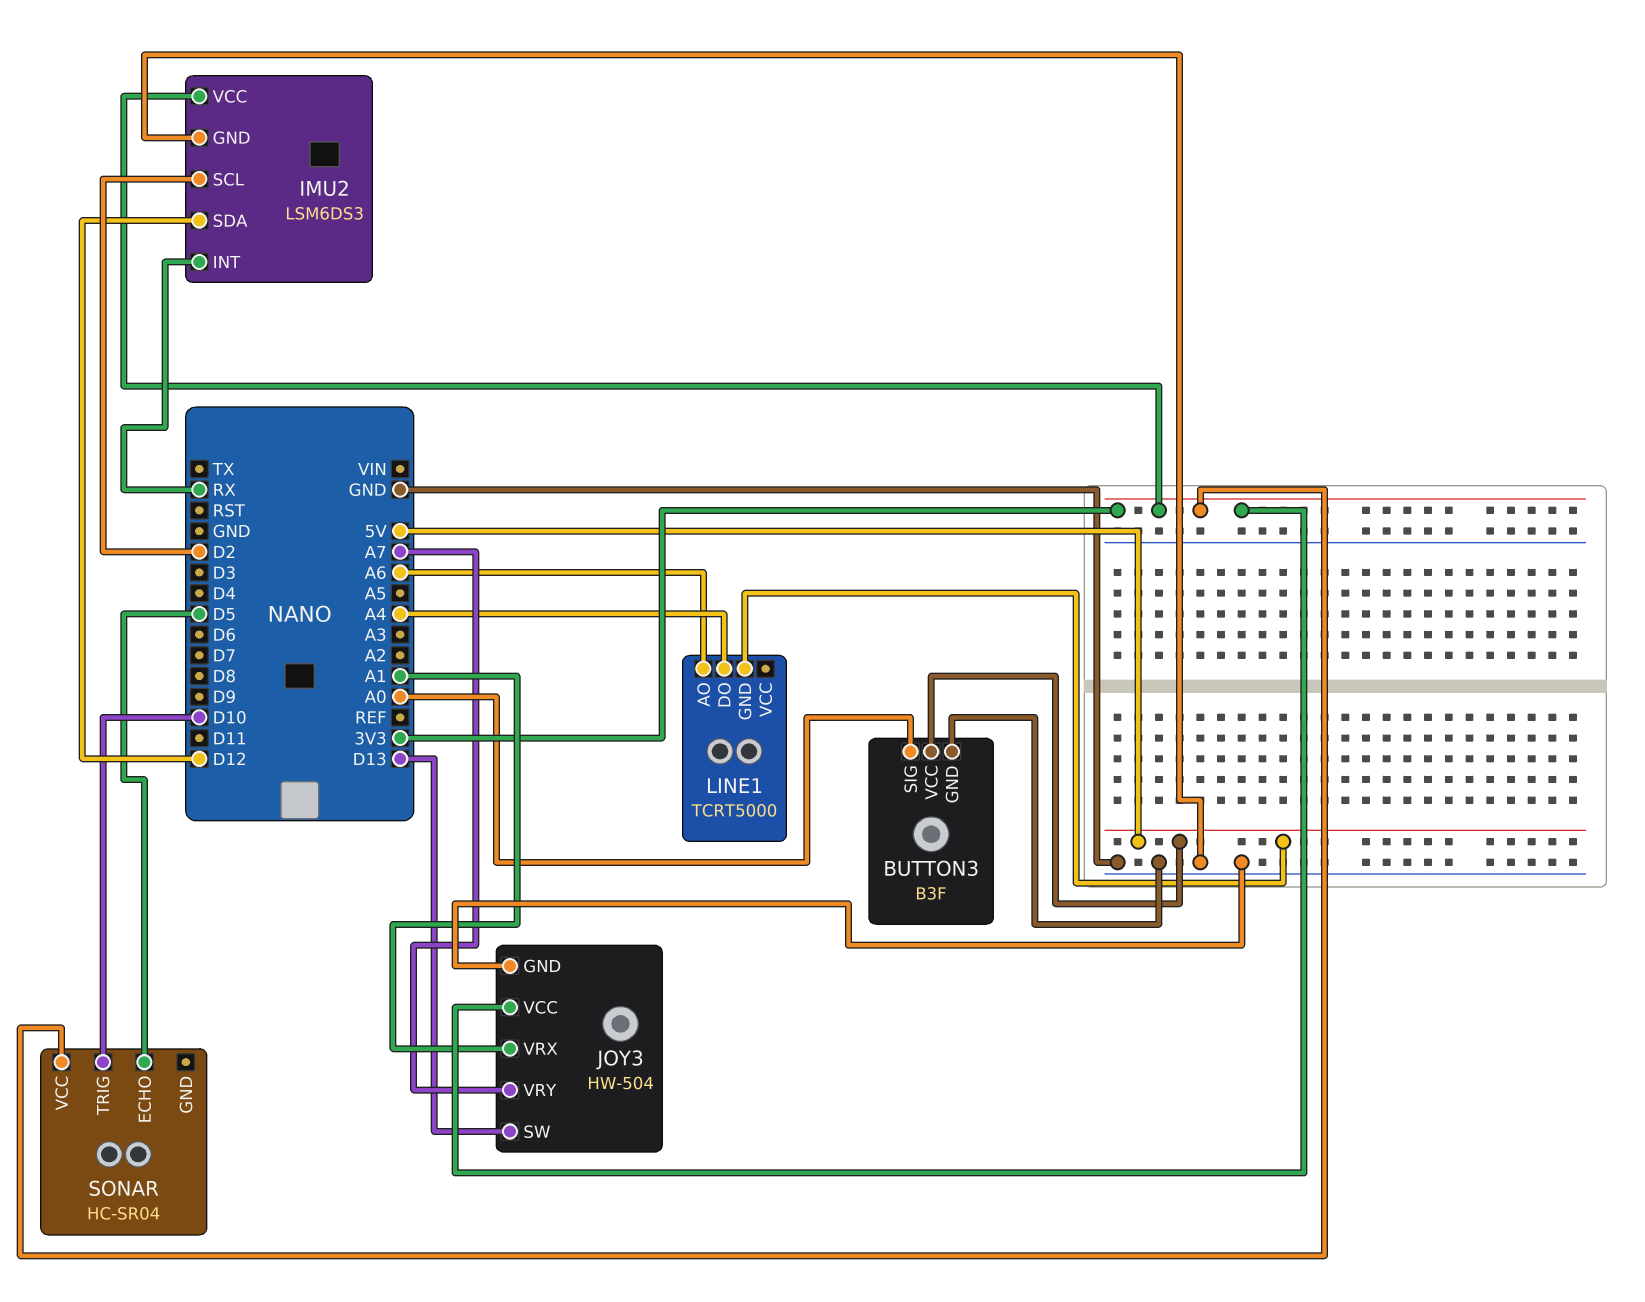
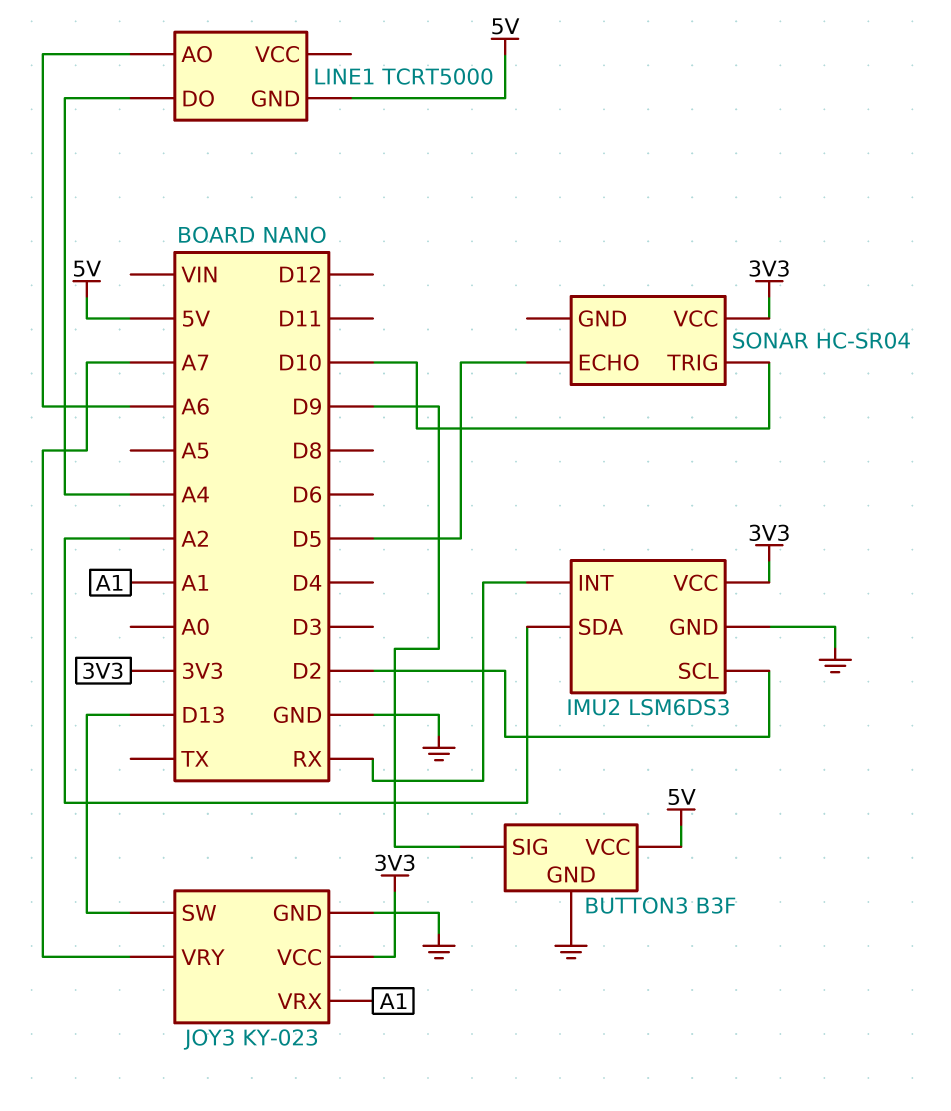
BUTTON3 pin SIG: A0 -> D9
IMU2 pin SDA: D12 -> A2
JOY3: HW-504 -> KY-023

